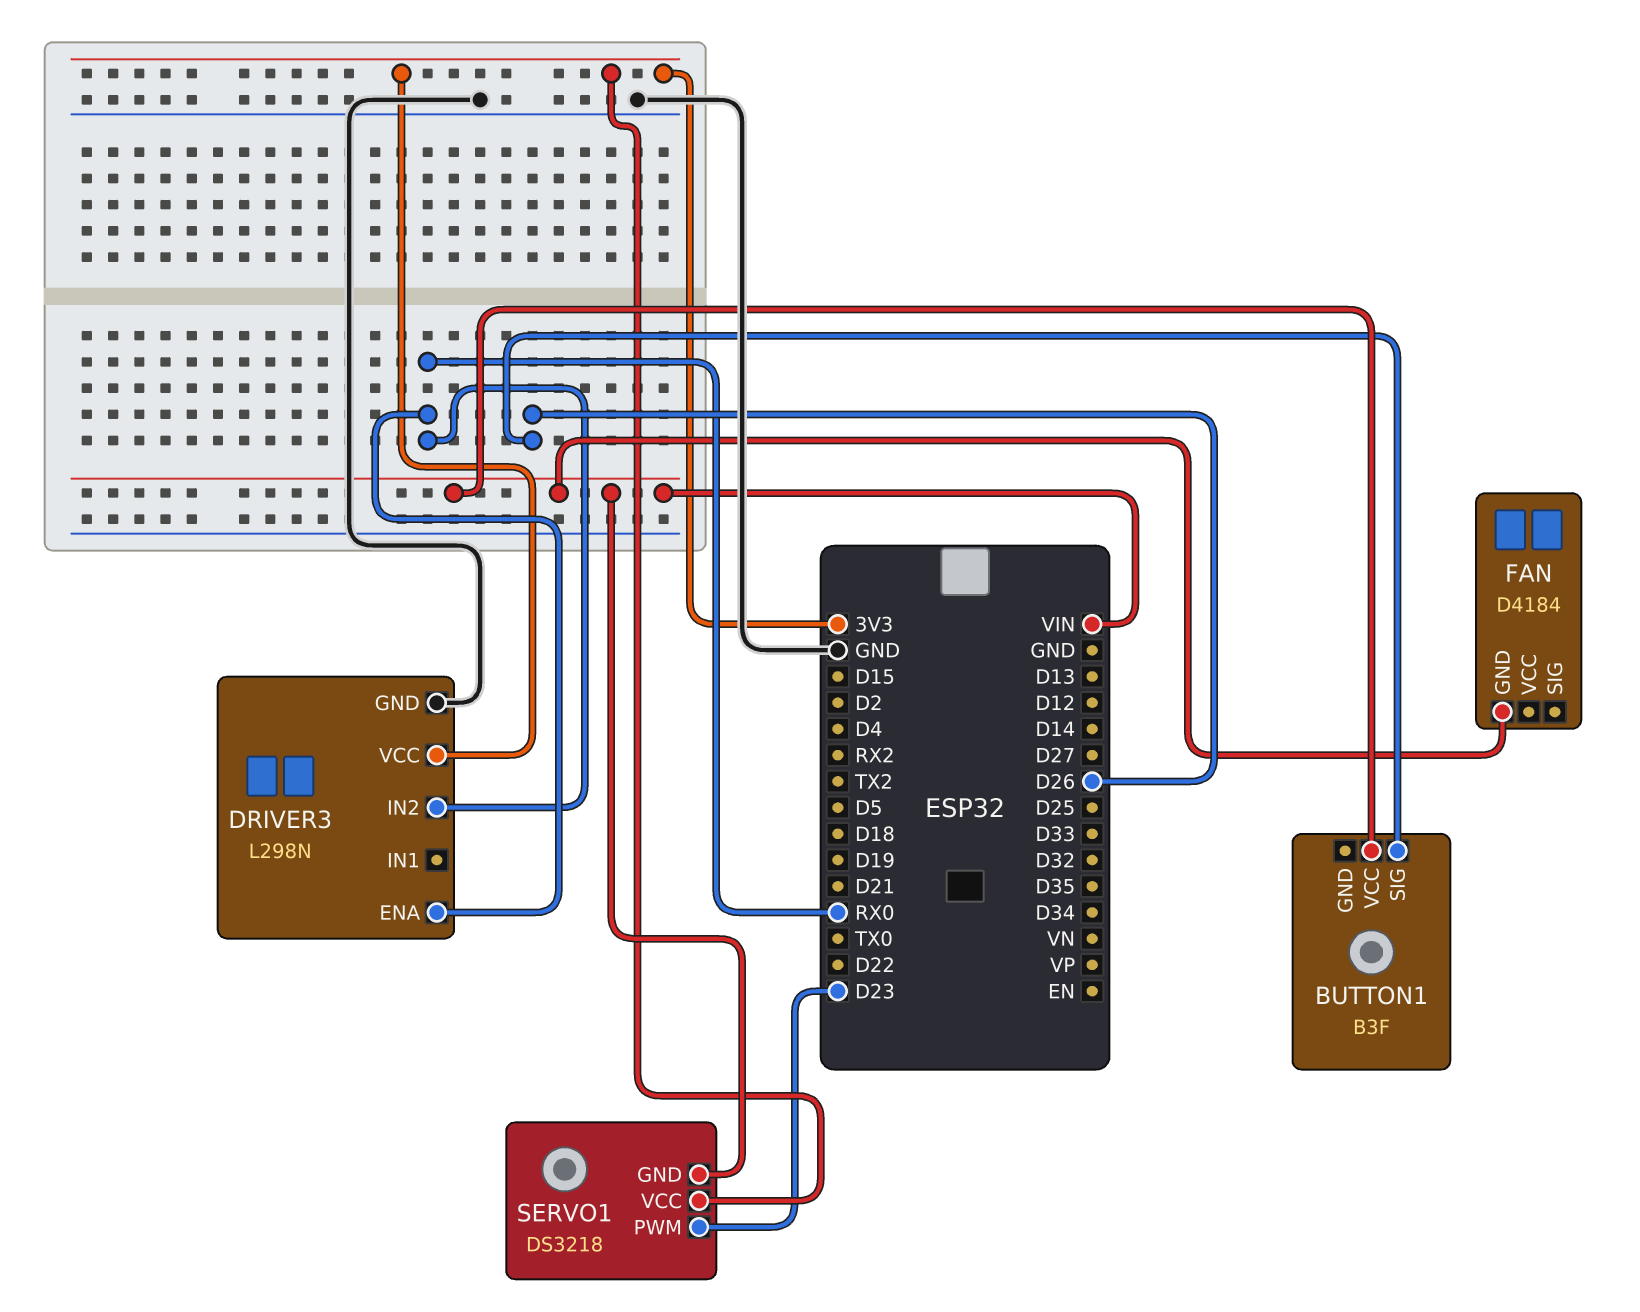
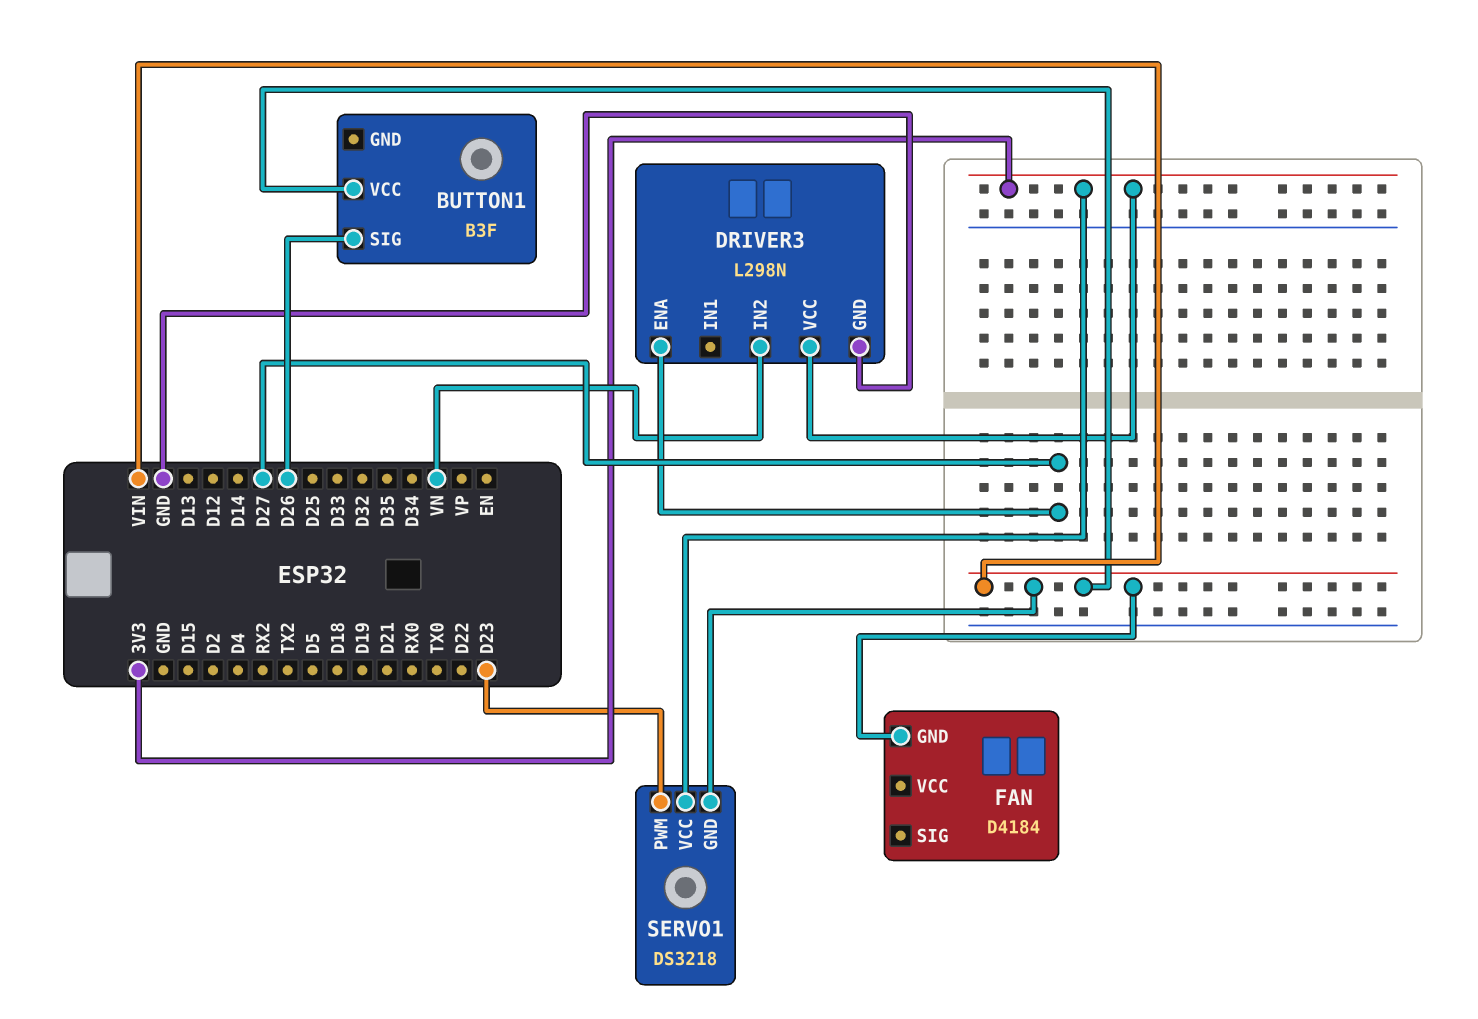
DRIVER3 pin ENA: RX0 -> D27
DRIVER3 pin IN2: RX0 -> VN

